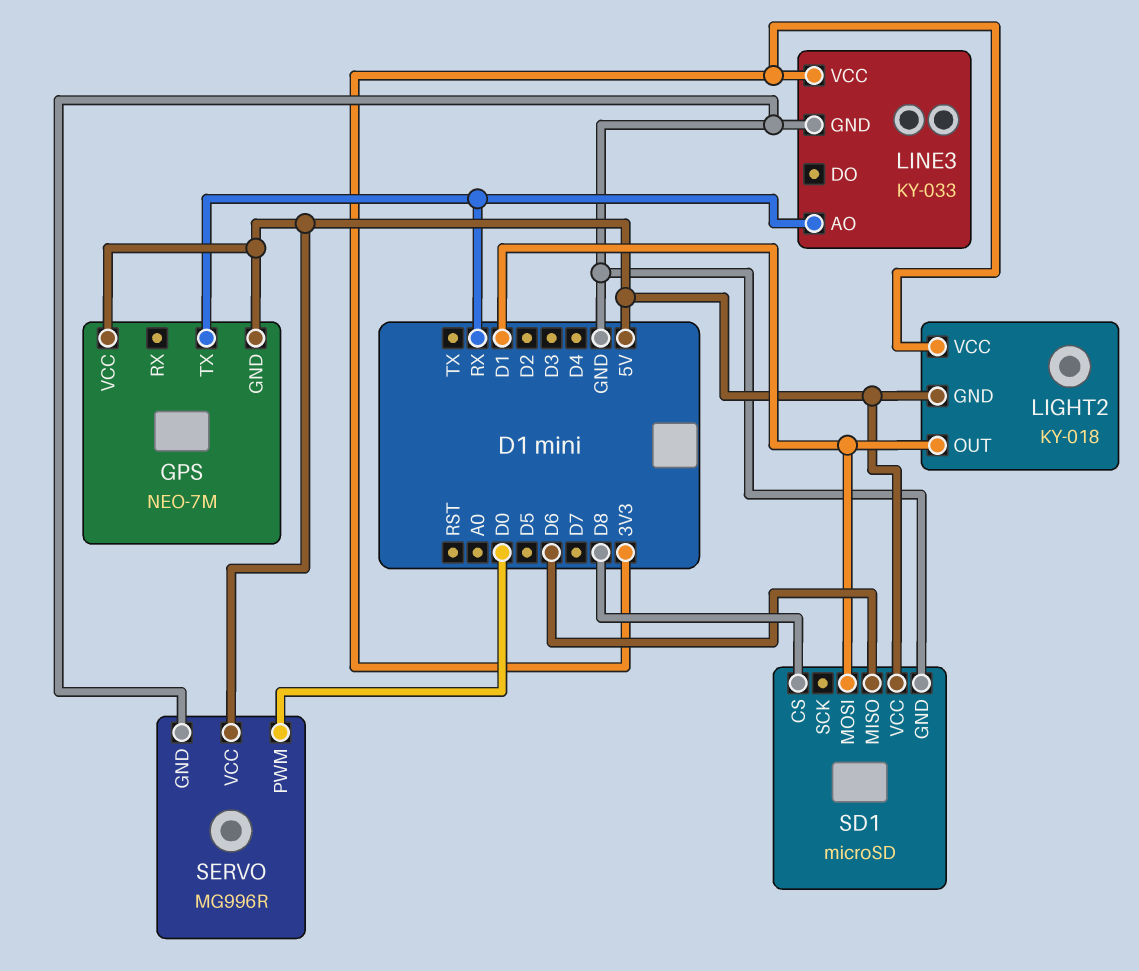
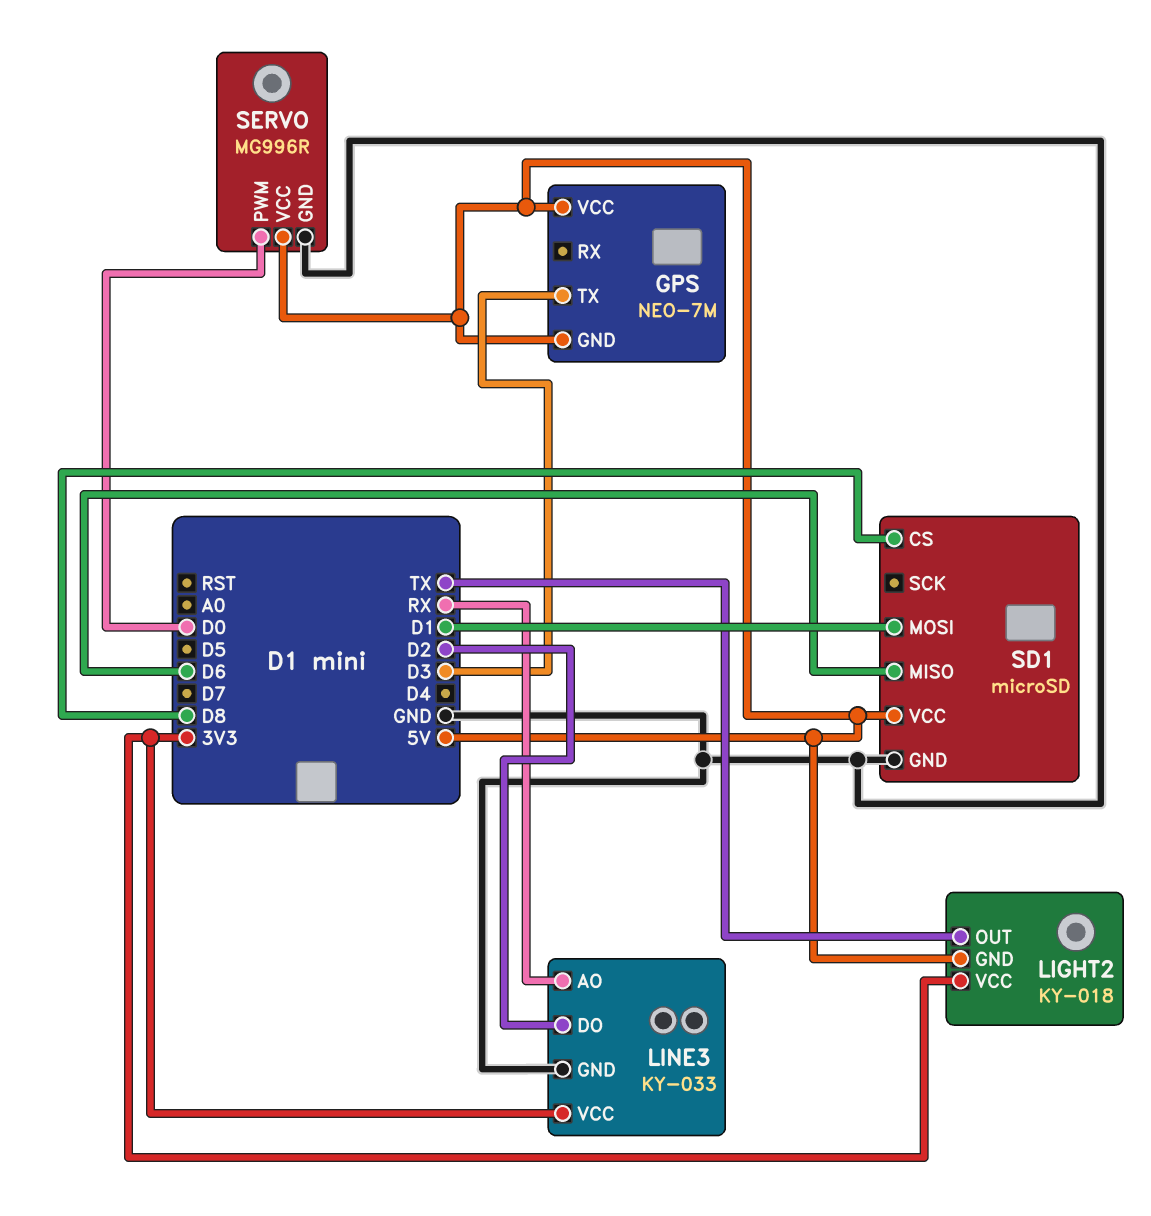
GPS pin TX: RX -> D3
LIGHT2 pin OUT: D1 -> TX
LINE3 pin DO: none -> D2

